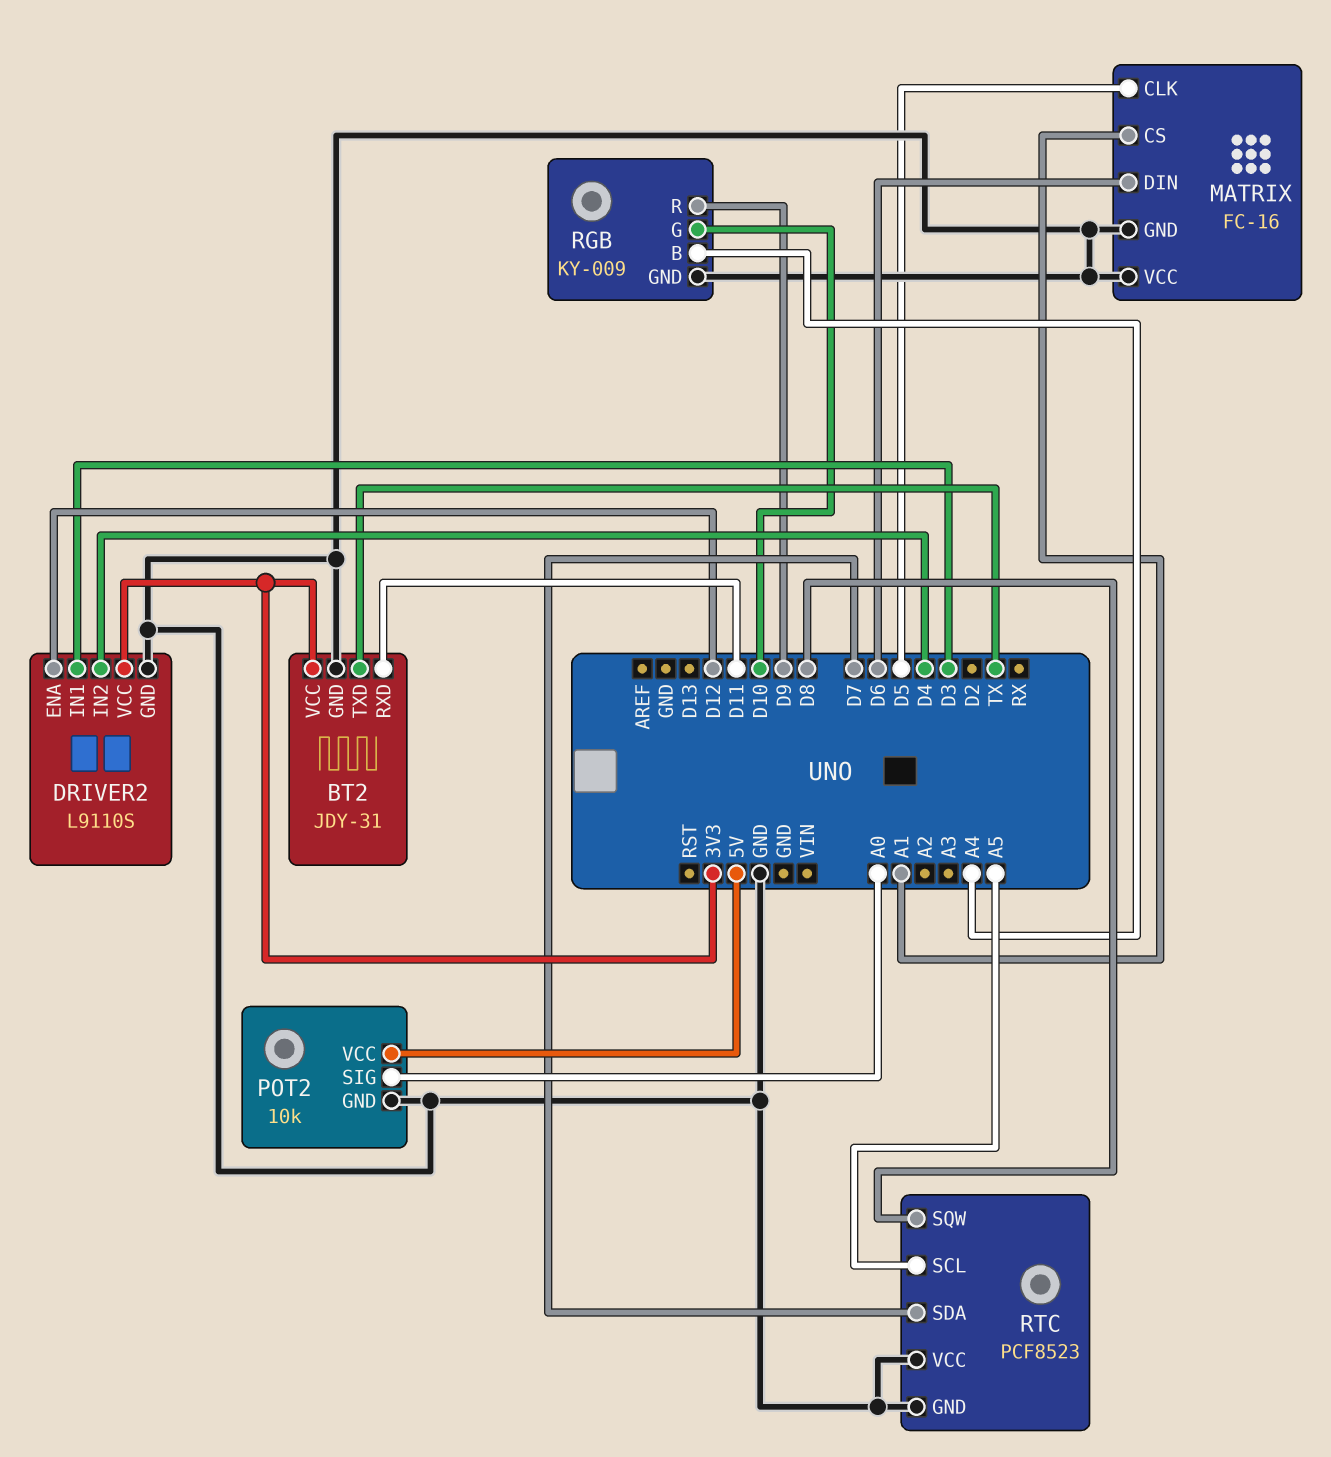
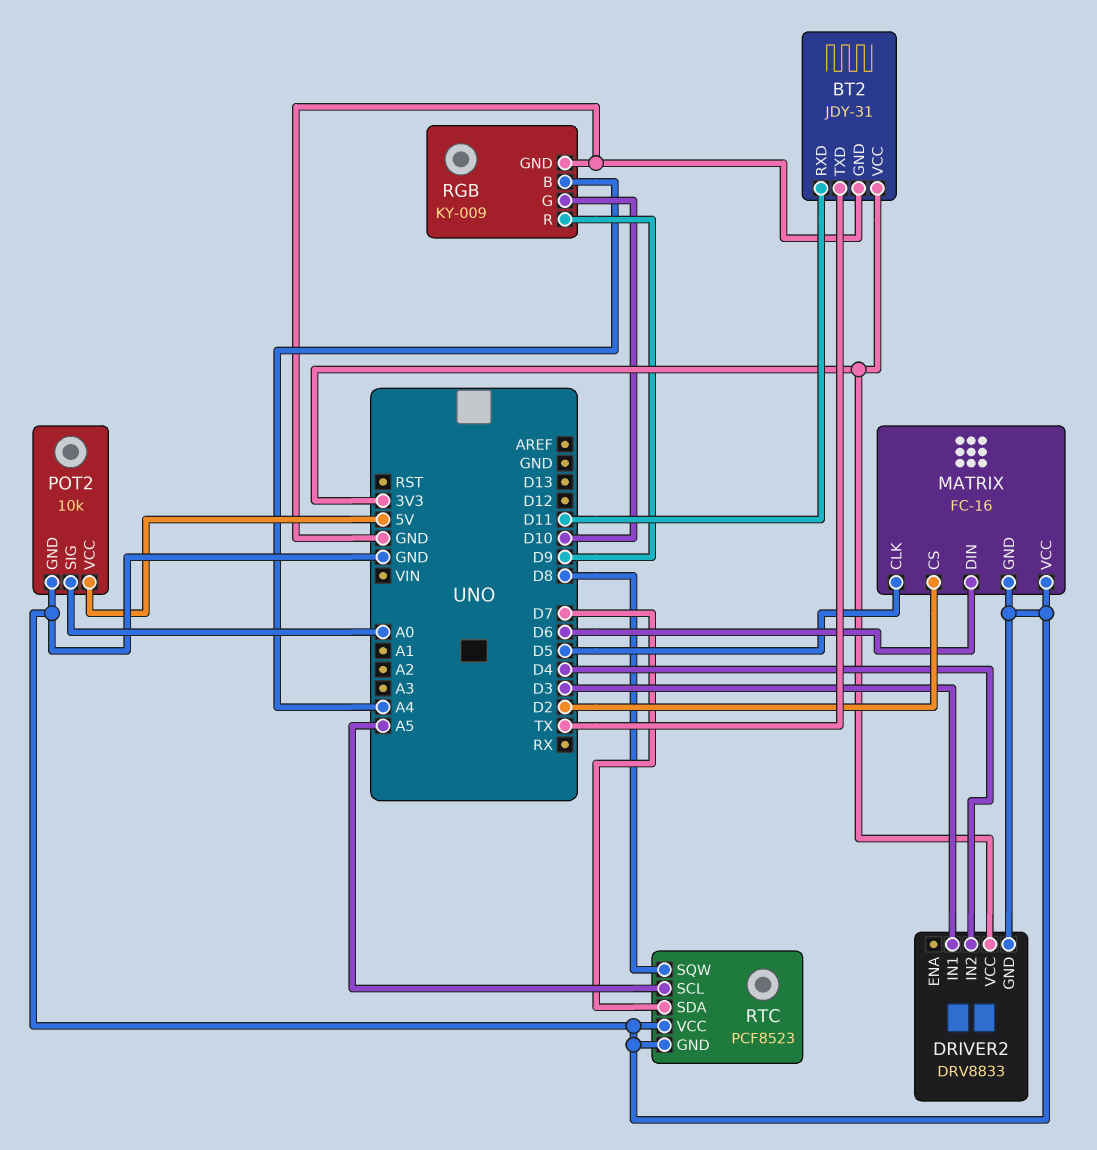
DRIVER2: L9110S -> DRV8833
DRIVER2 pin ENA: D12 -> none
MATRIX pin CS: A1 -> D2

